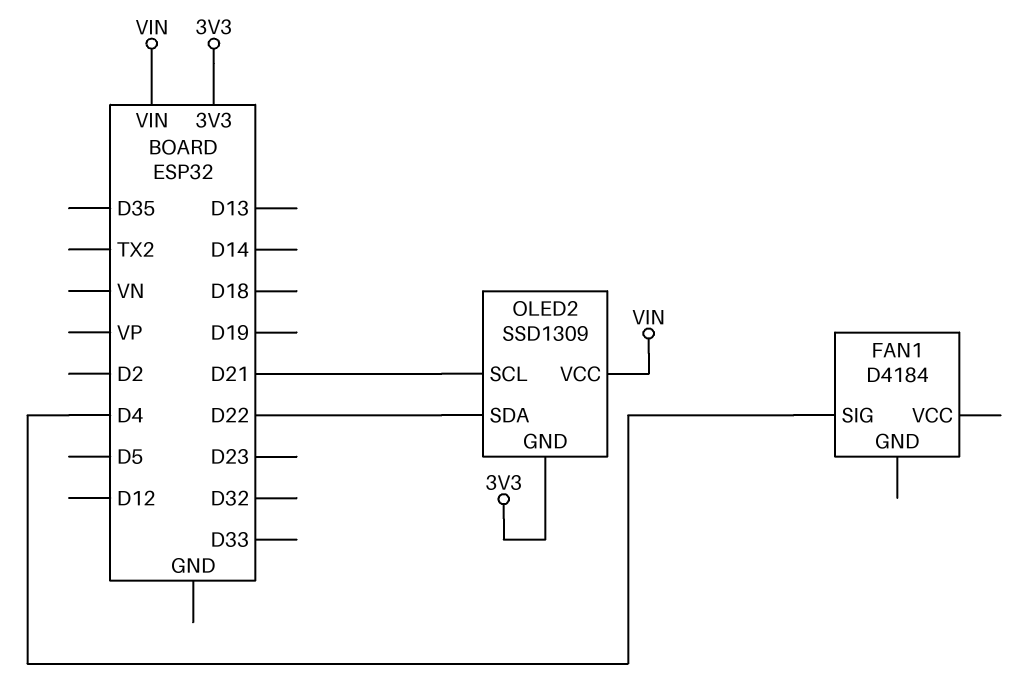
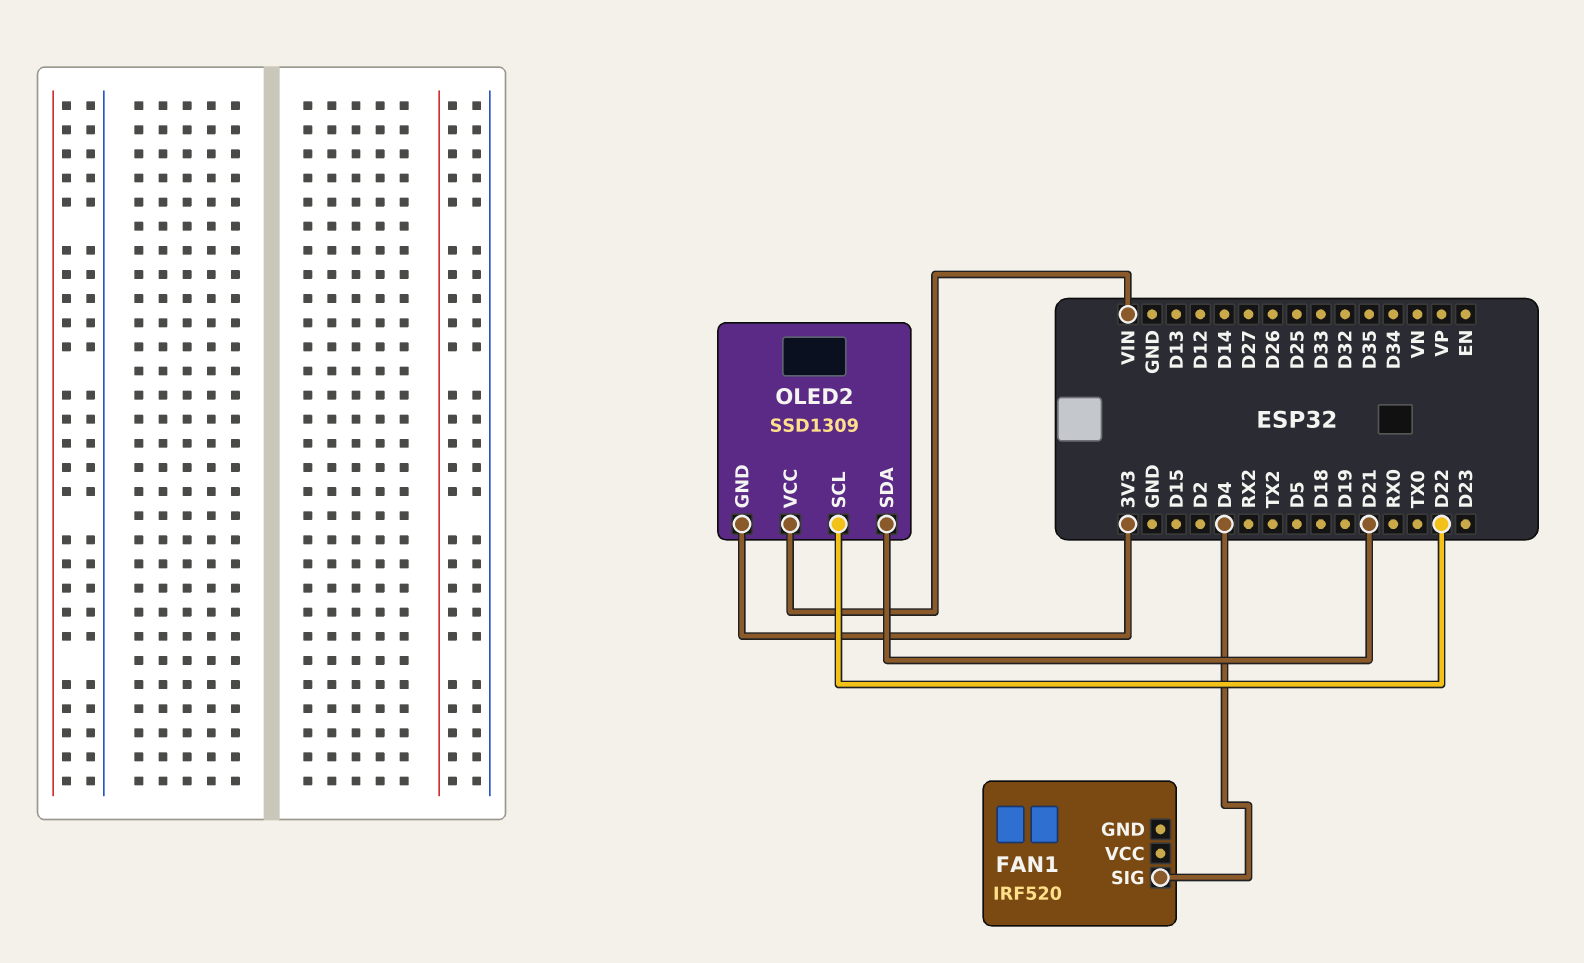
FAN1: D4184 -> IRF520
OLED2 pin SCL: D21 -> D22
OLED2 pin SDA: D22 -> D21

